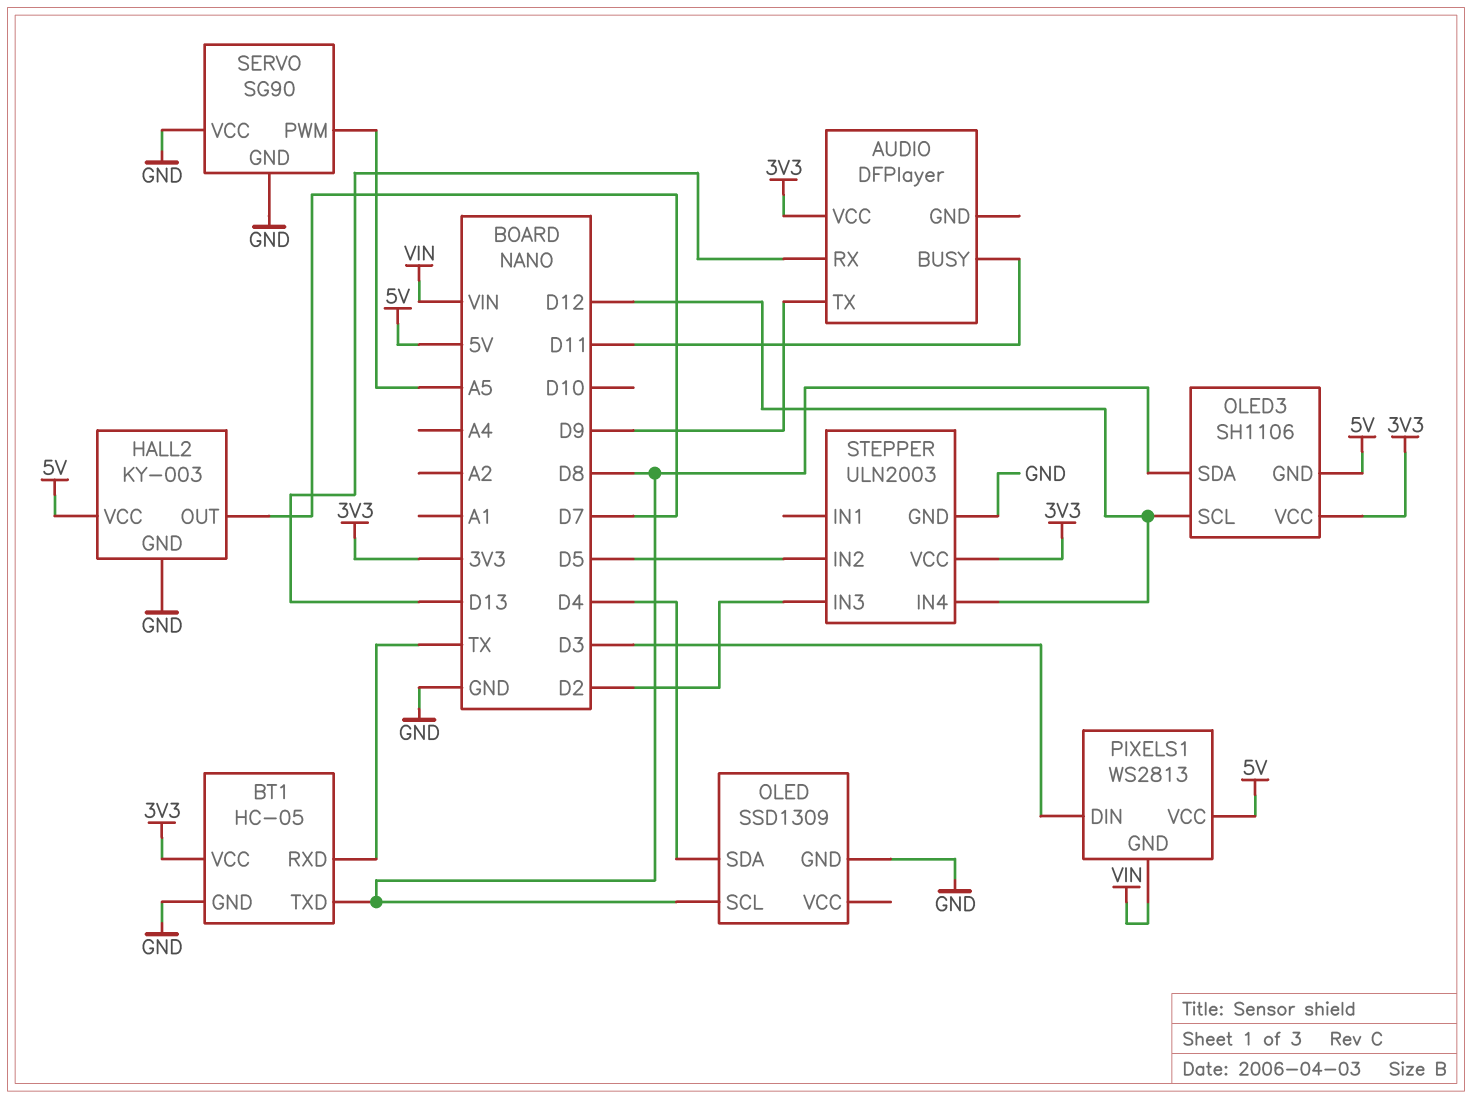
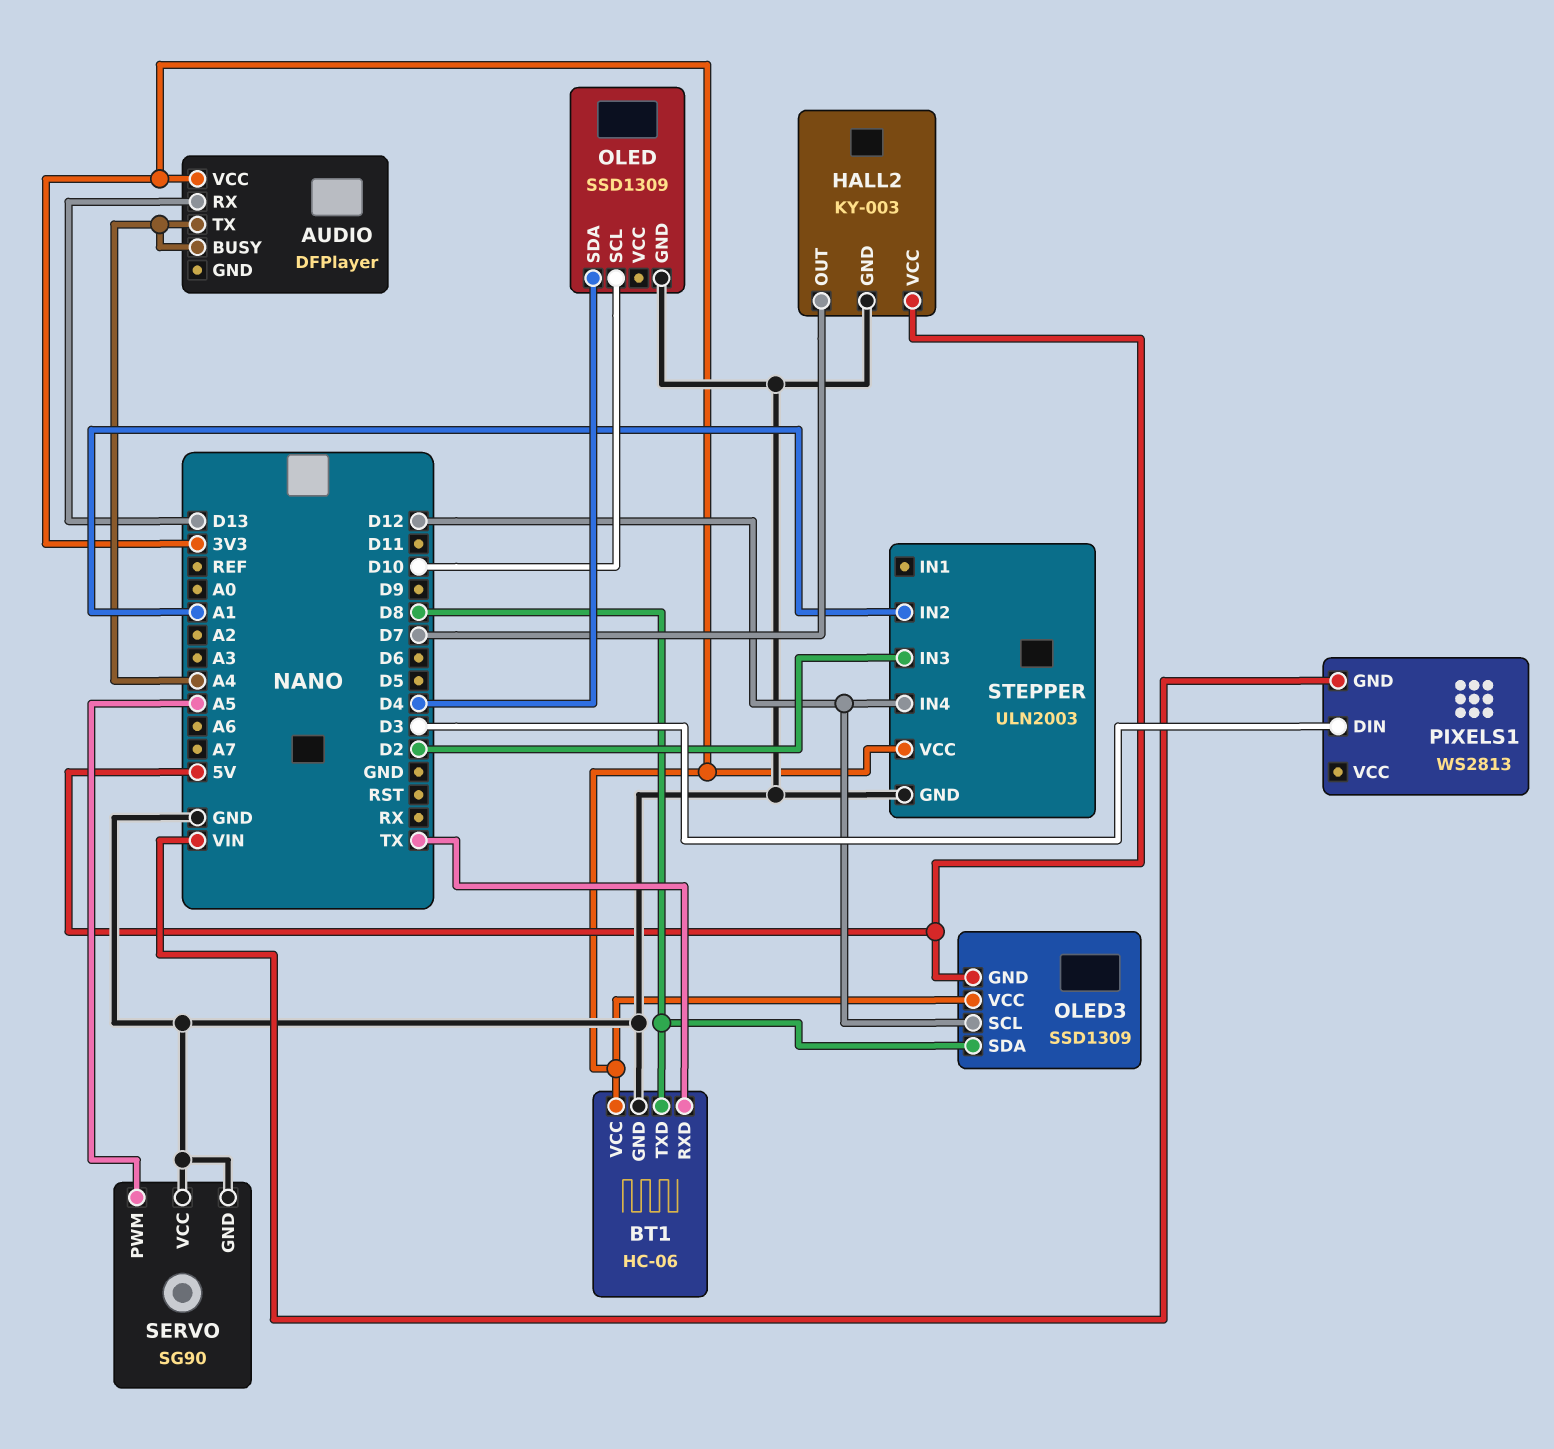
AUDIO pin BUSY: D11 -> A4
AUDIO pin TX: D9 -> A4
BT1: HC-05 -> HC-06
OLED pin SCL: D8 -> D10
OLED3: SH1106 -> SSD1309
PIXELS1 pin VCC: 5V -> none
STEPPER pin IN2: D5 -> A1

